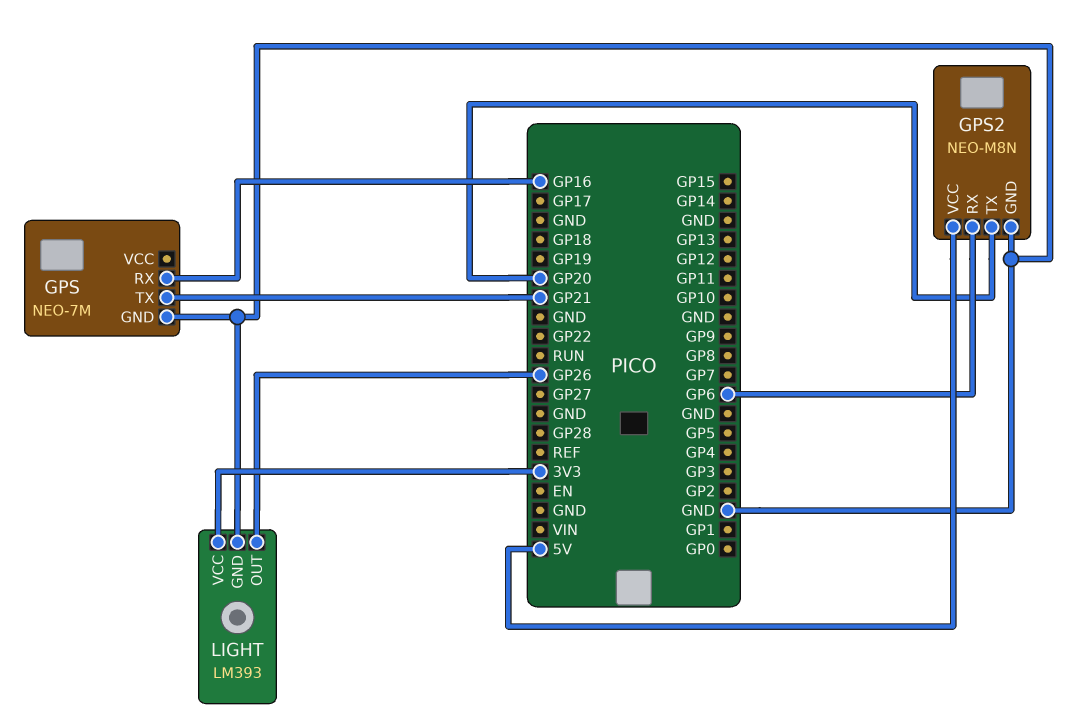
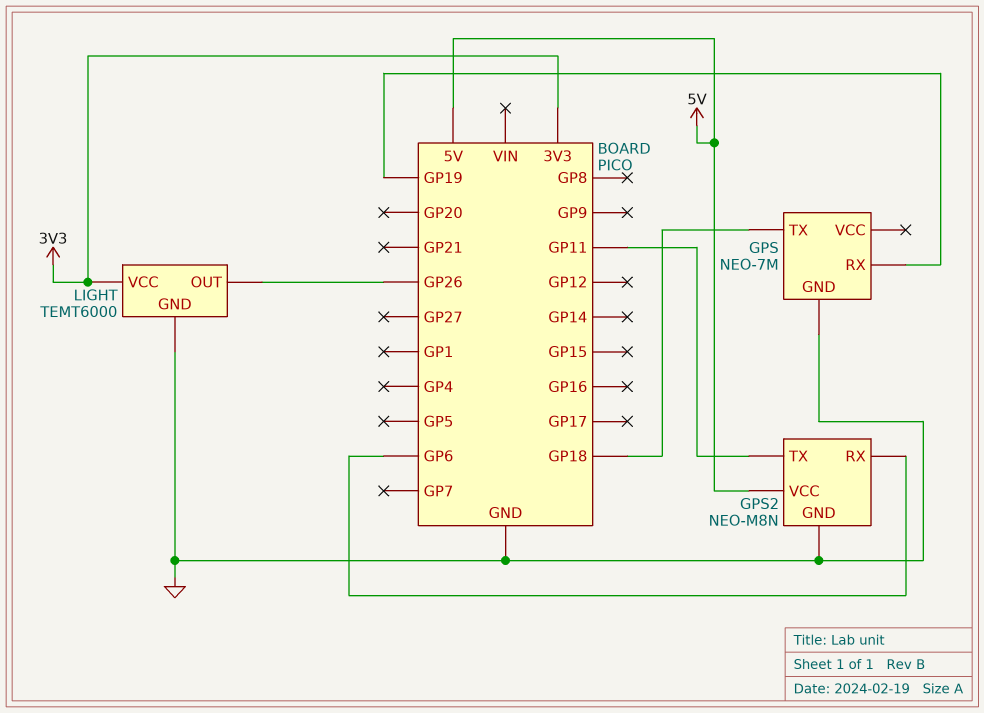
GPS pin RX: GP16 -> GP19
GPS pin TX: GP21 -> GP18
GPS2 pin TX: GP20 -> GP11
LIGHT: LM393 -> TEMT6000

